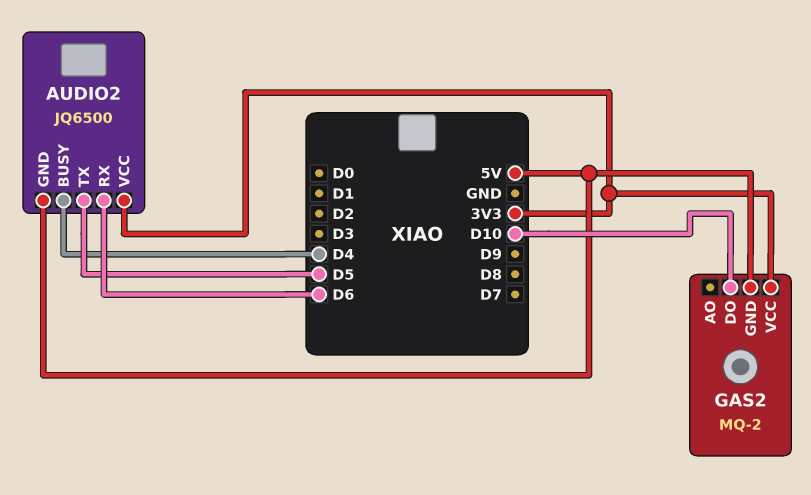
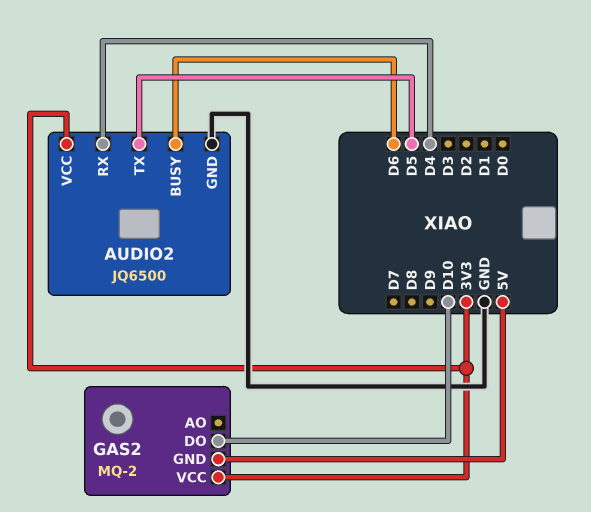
AUDIO2 pin BUSY: D4 -> D6
AUDIO2 pin GND: 5V -> GND
AUDIO2 pin RX: D6 -> D4

